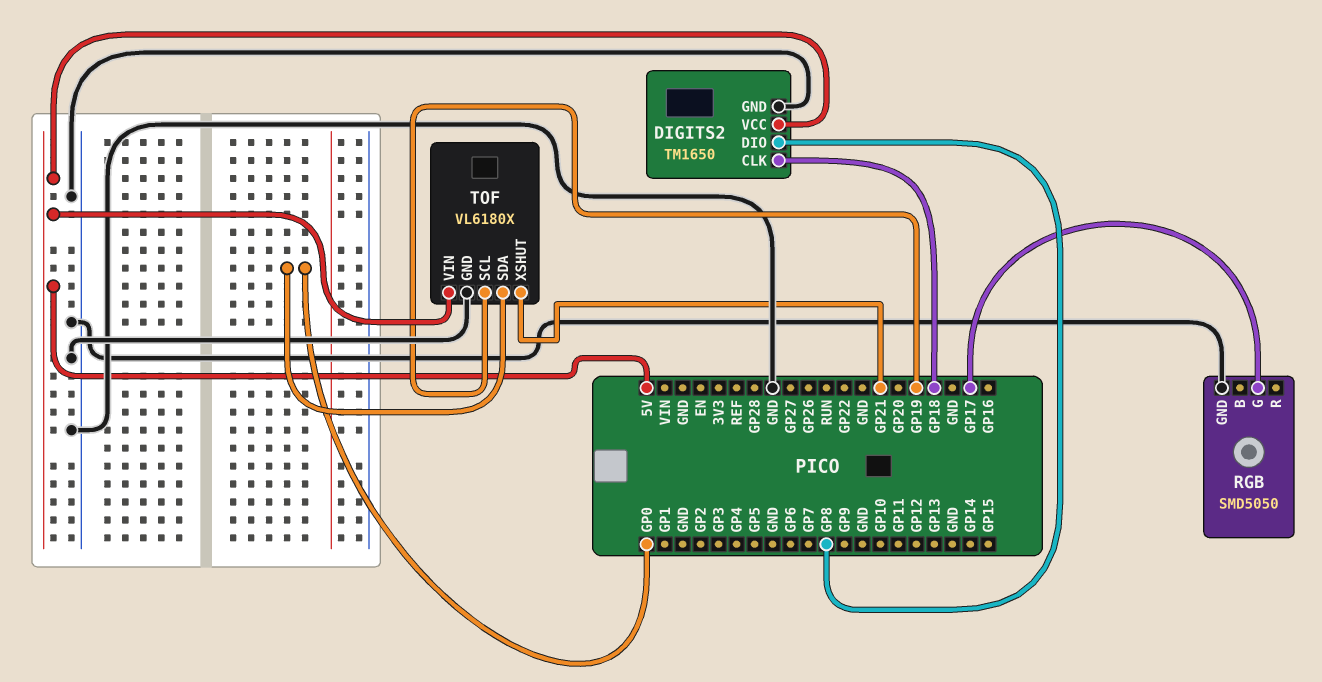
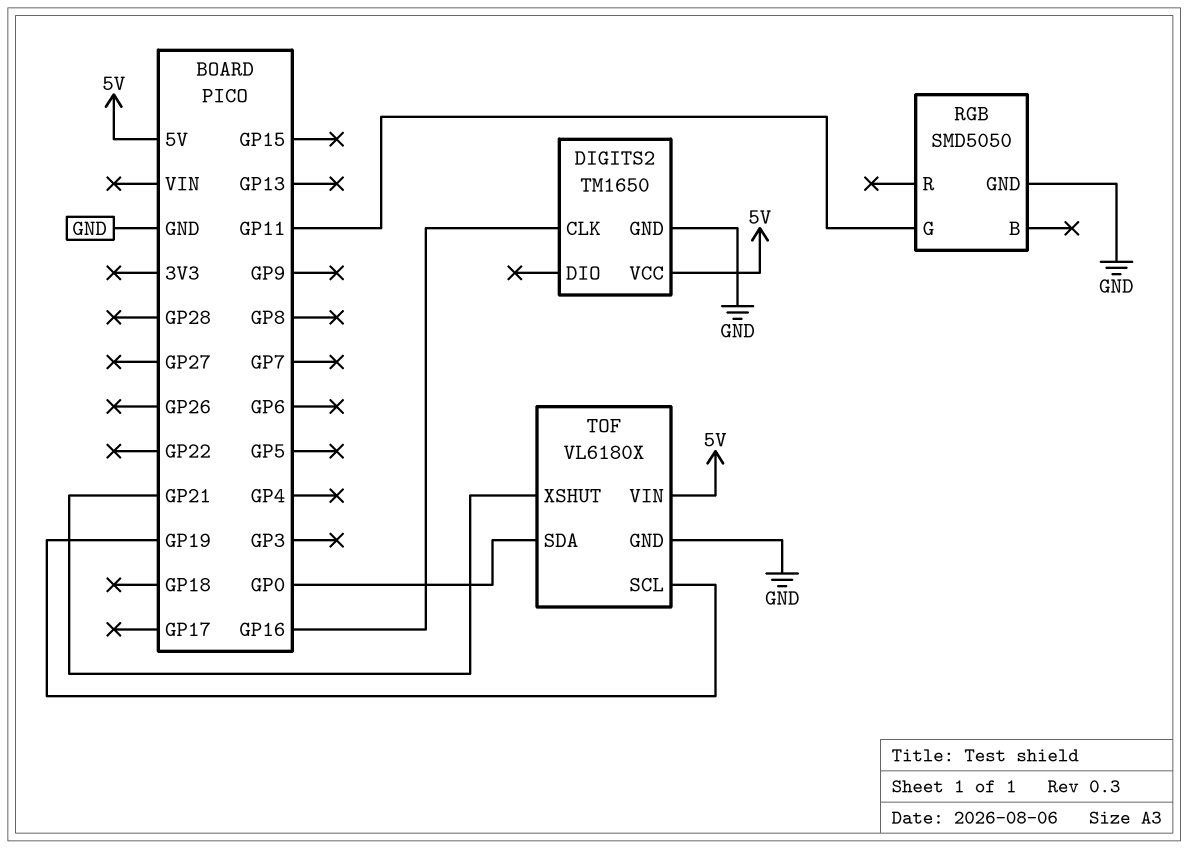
DIGITS2 pin CLK: GP18 -> GP16
DIGITS2 pin DIO: GP8 -> none
RGB pin G: GP17 -> GP11

